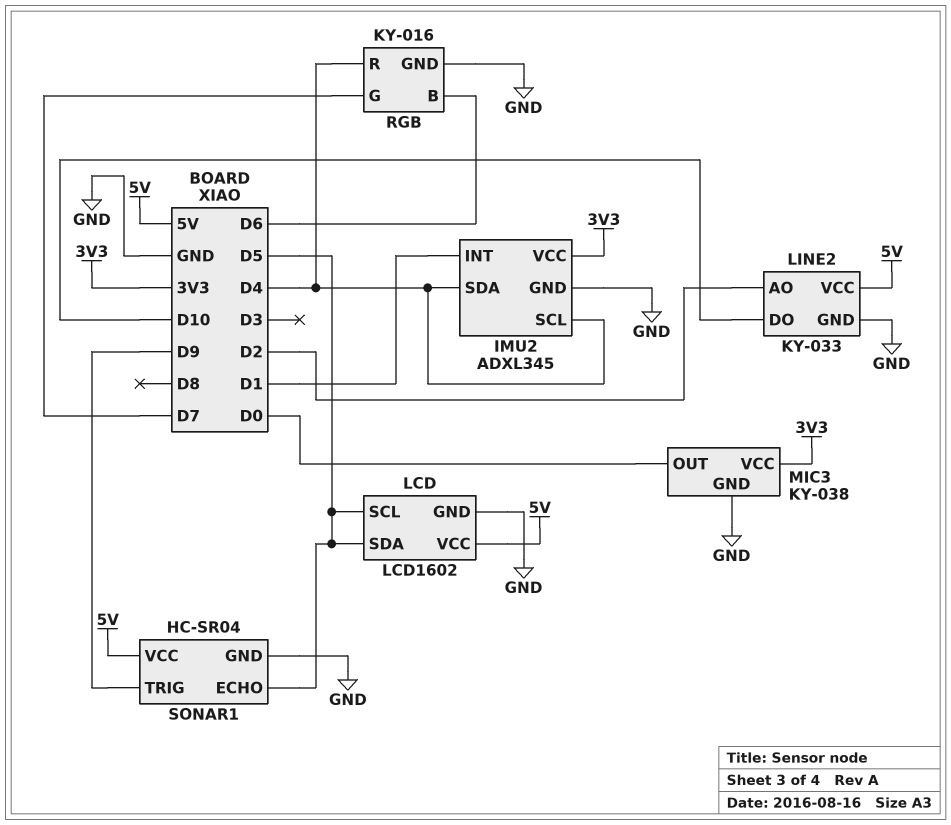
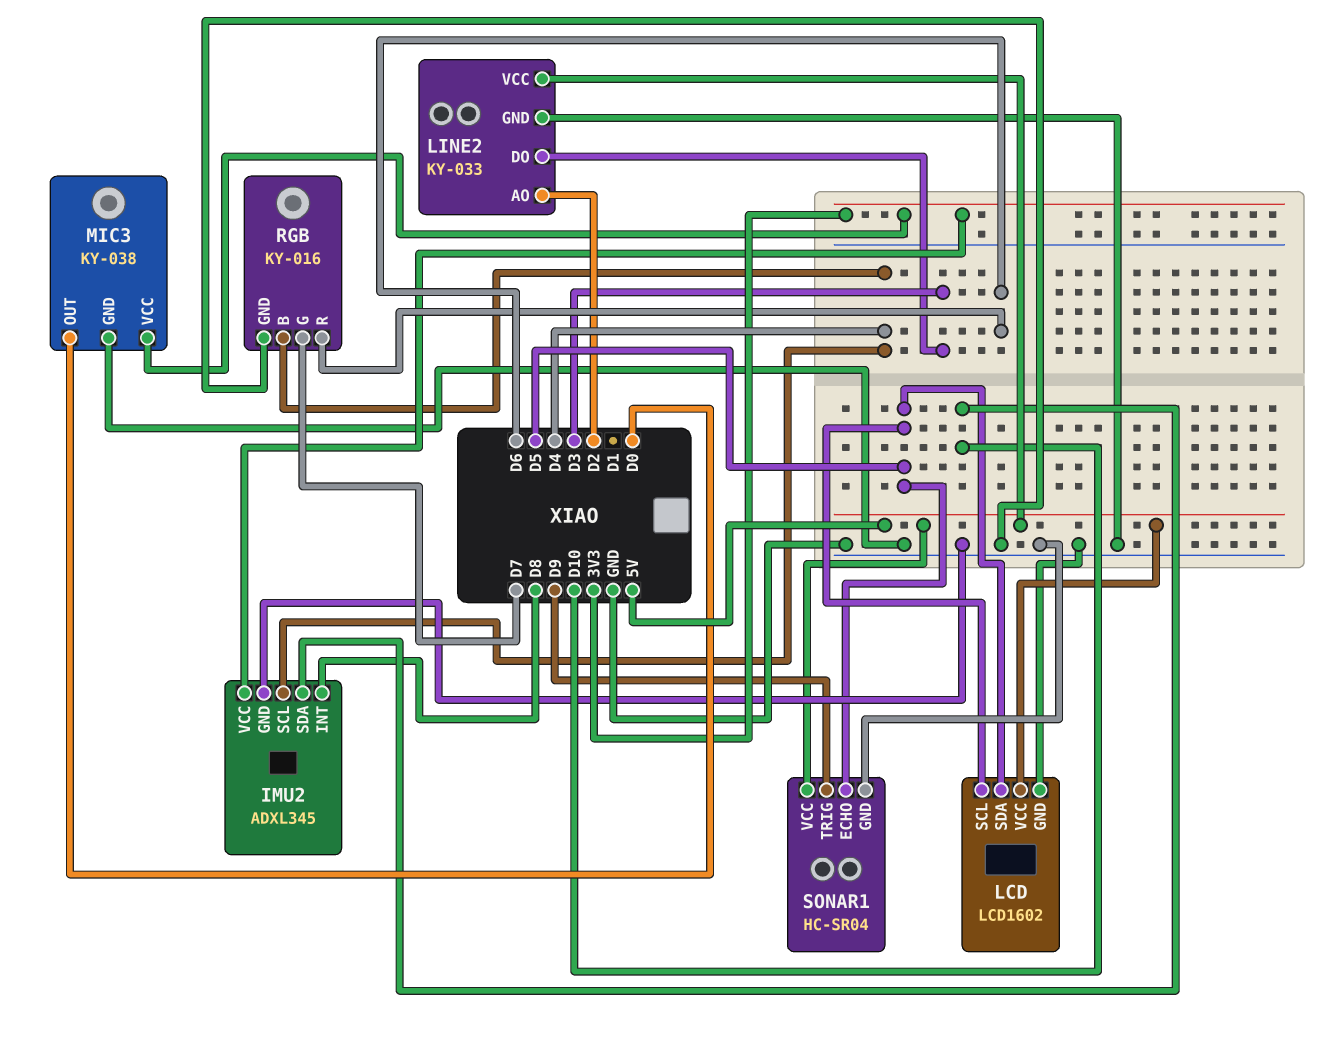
IMU2 pin INT: D1 -> D8
IMU2 pin SDA: D4 -> D10
LINE2 pin DO: D10 -> D3
RGB pin B: D6 -> D4
RGB pin R: D4 -> D6

